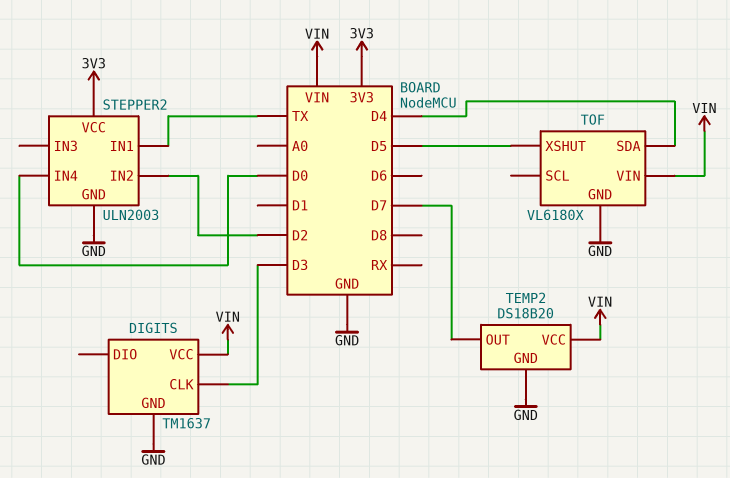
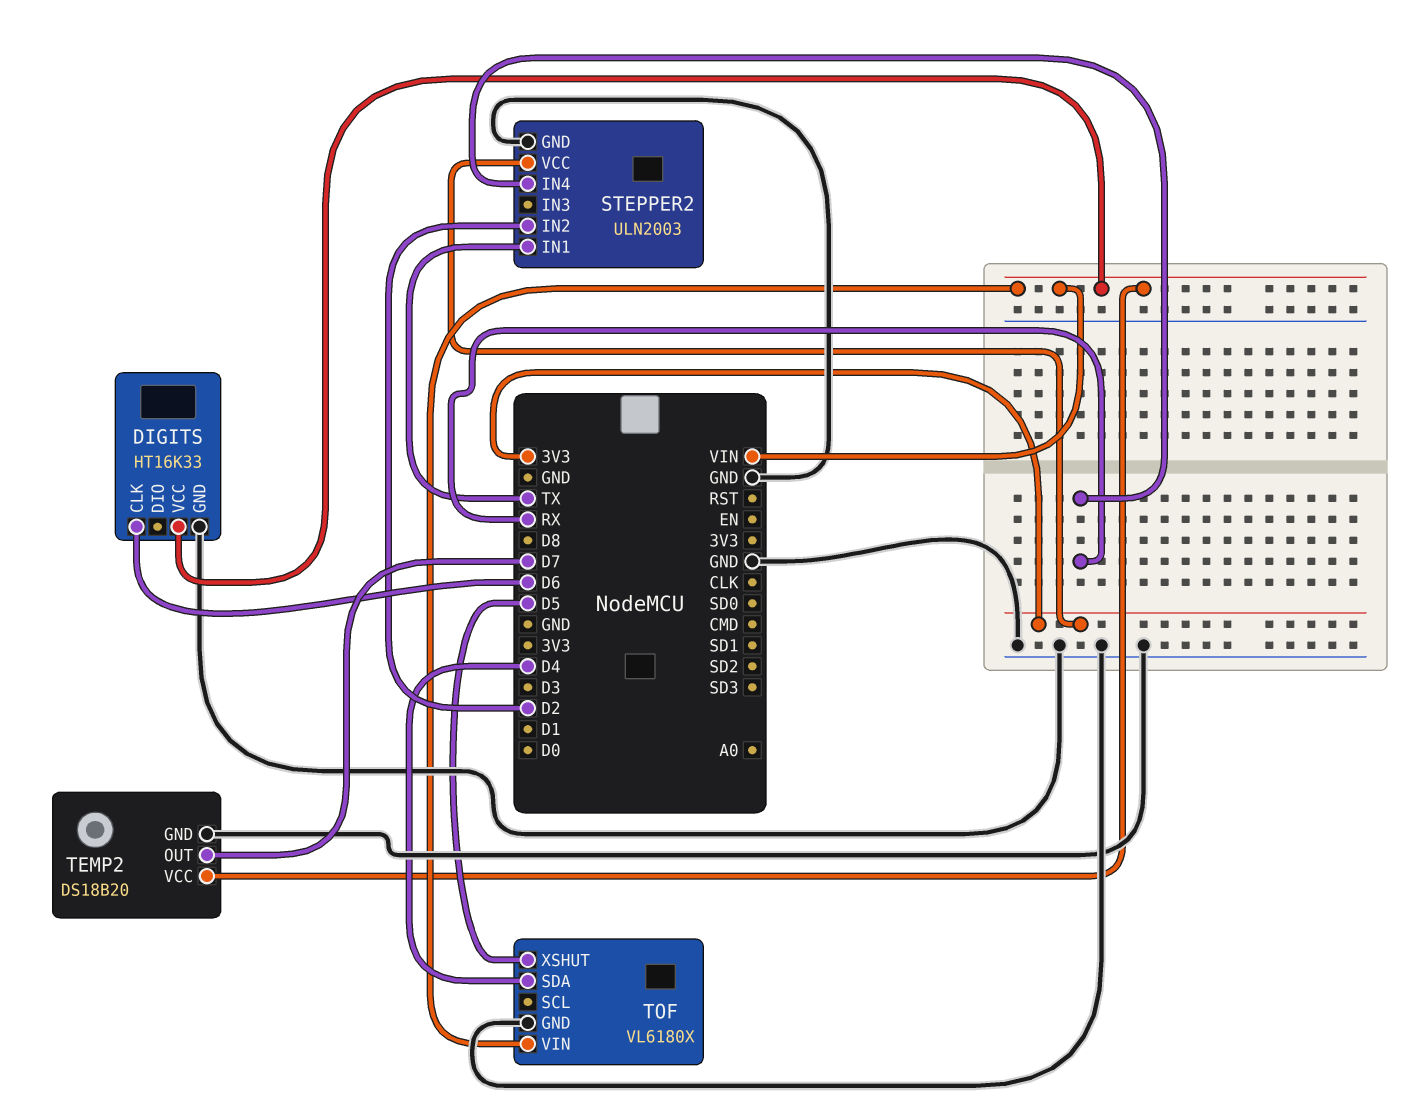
DIGITS: TM1637 -> HT16K33
DIGITS pin CLK: D3 -> D6
STEPPER2 pin IN4: D0 -> RX

